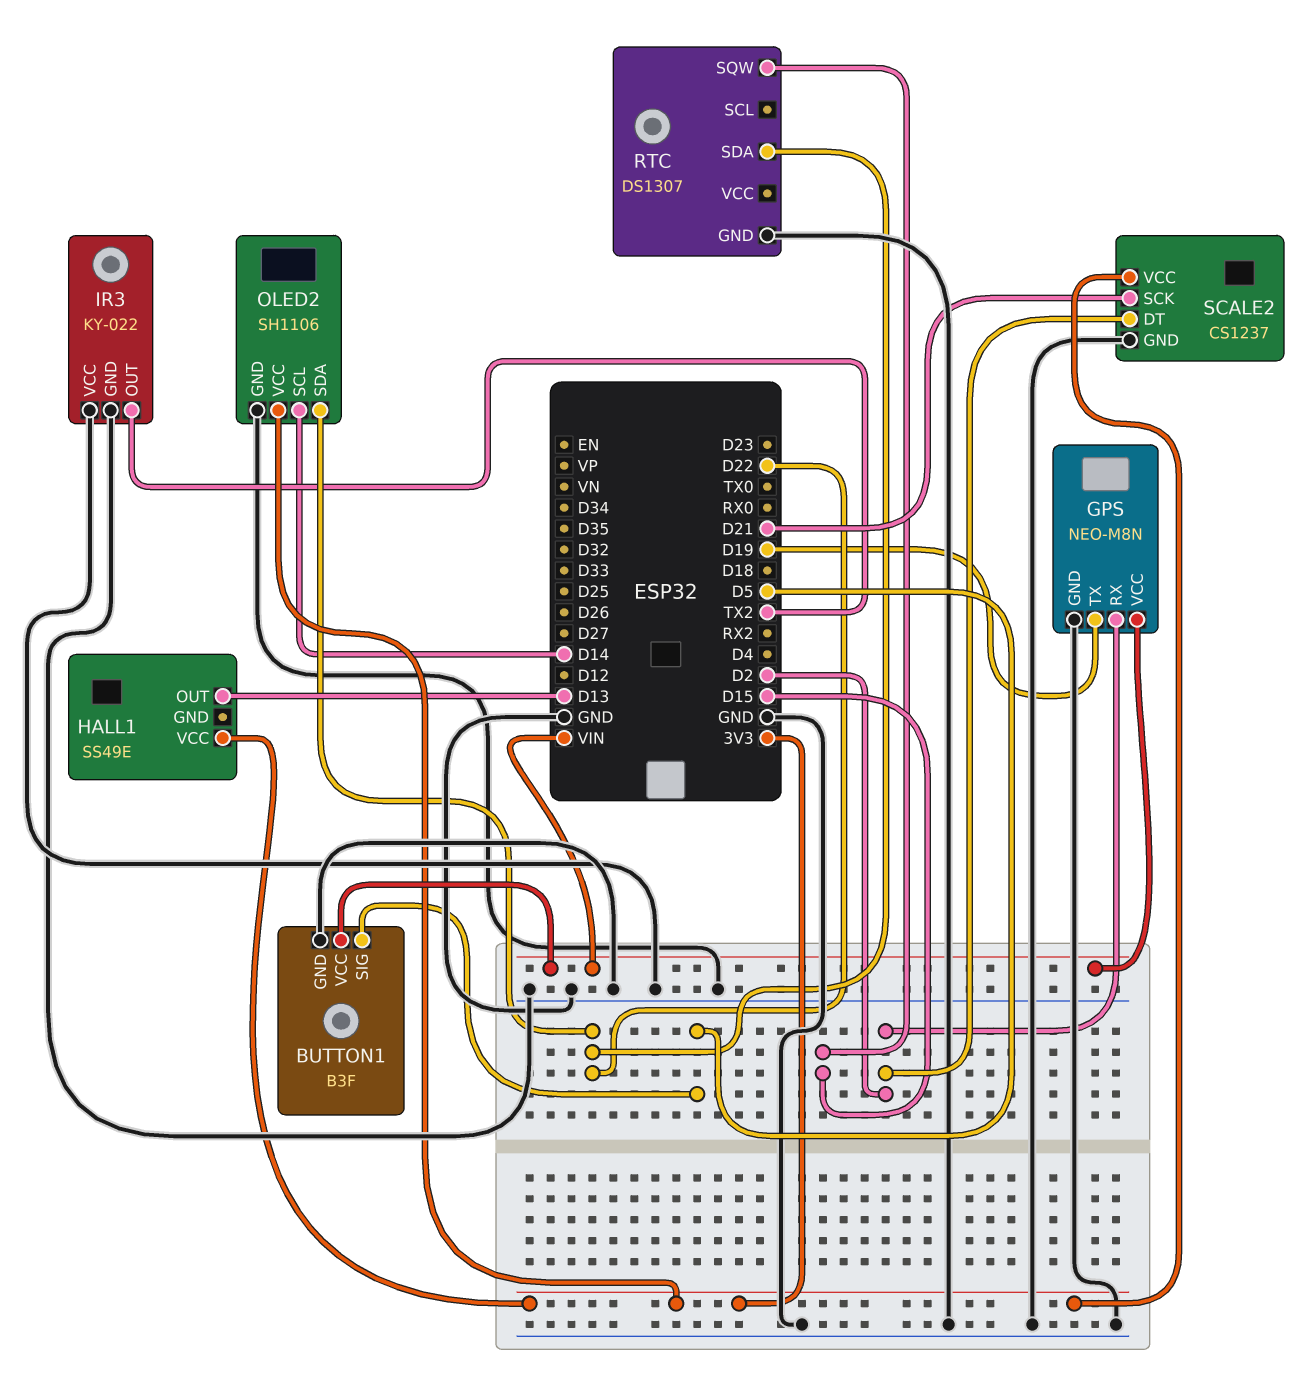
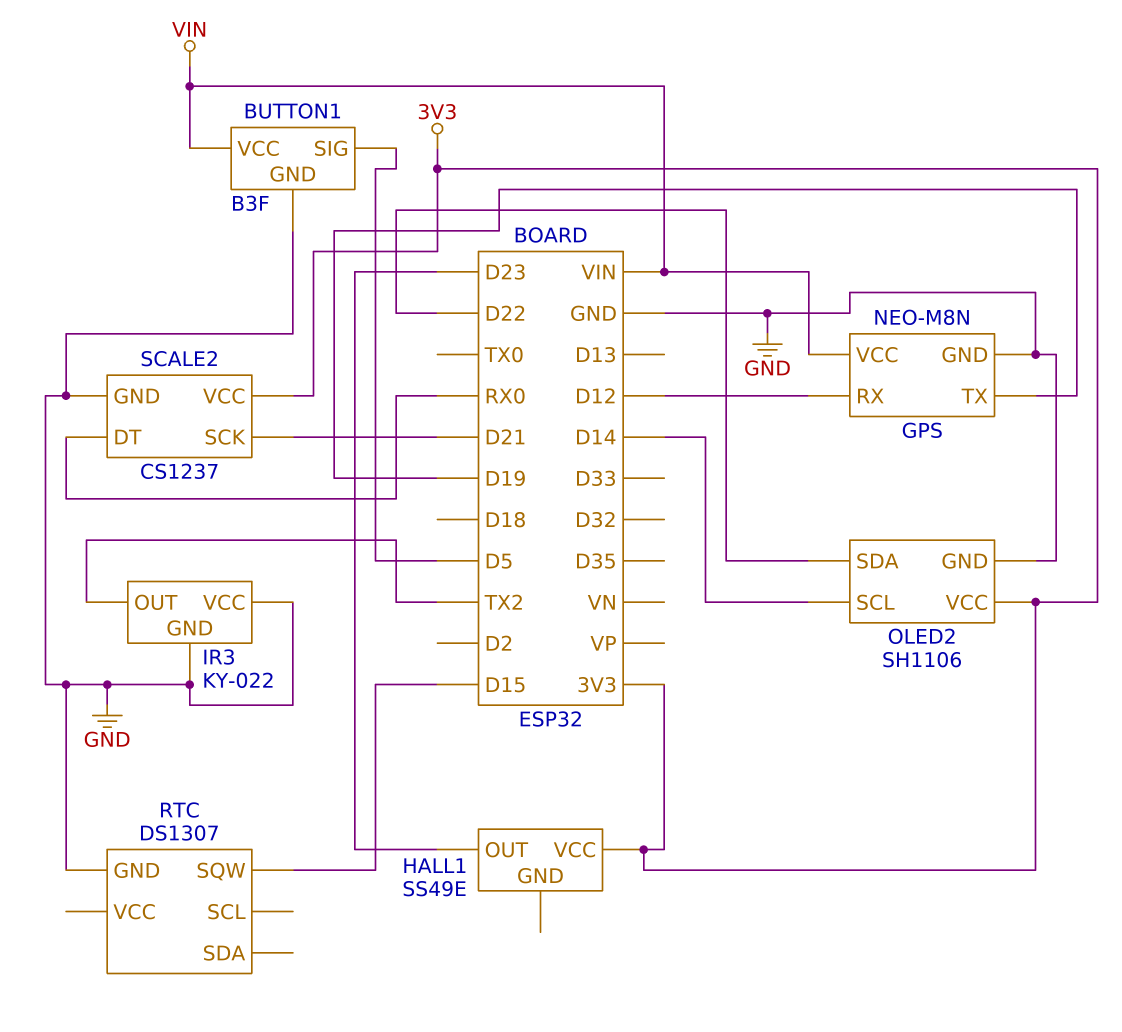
GPS pin RX: D2 -> D12
HALL1 pin OUT: D13 -> D23
RTC pin SDA: D22 -> none
SCALE2 pin DT: D2 -> RX0

